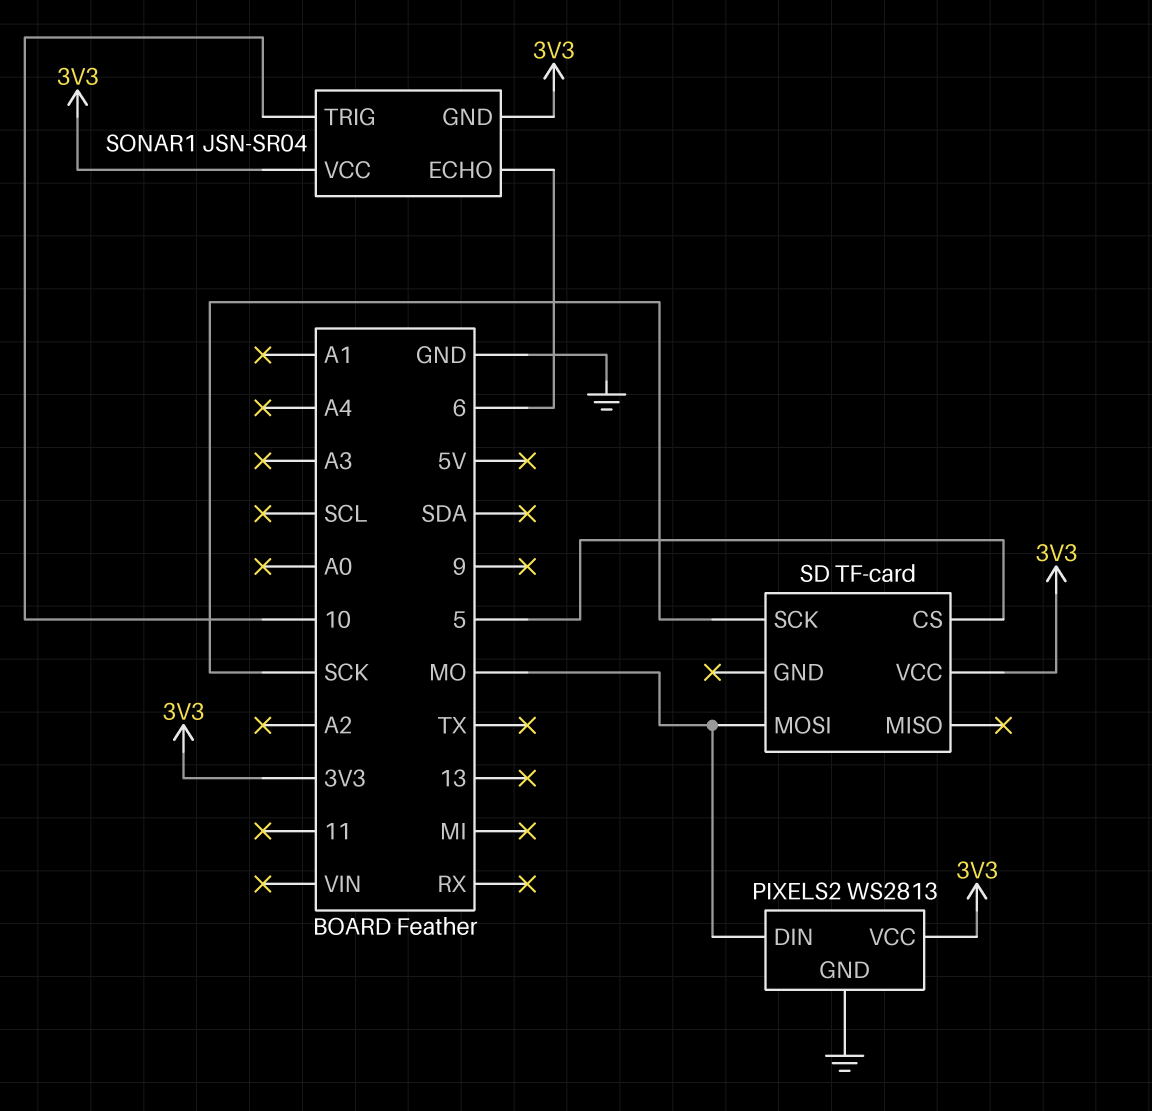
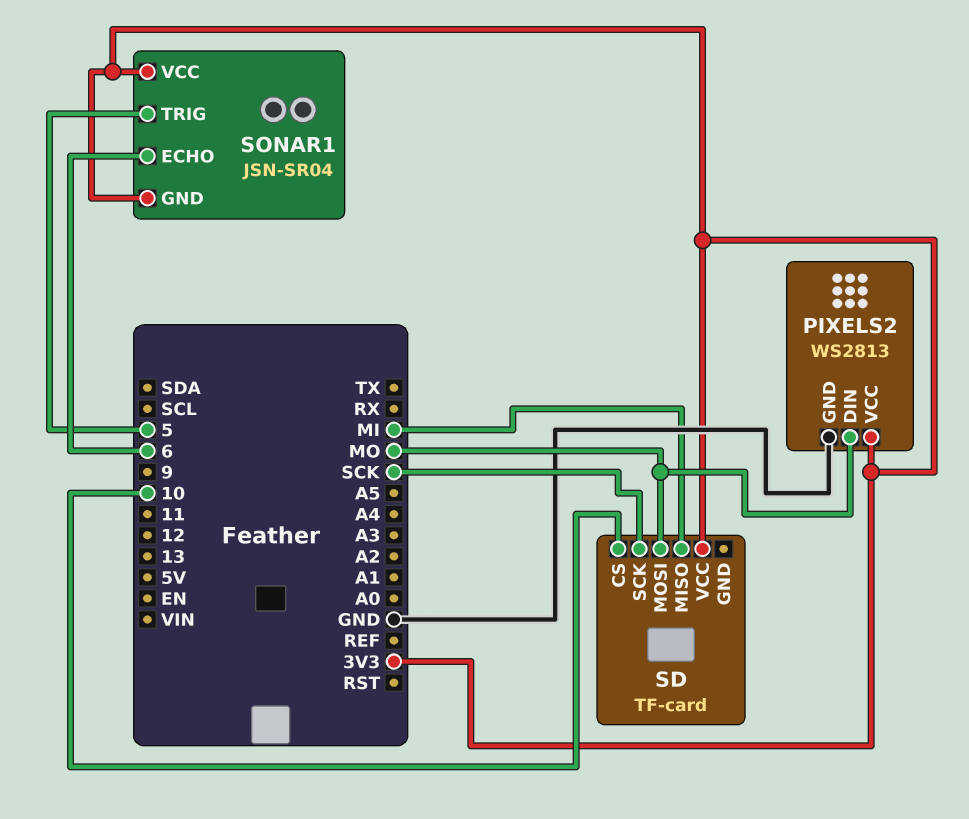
SD pin CS: 5 -> 10
SD pin MISO: none -> MI
SONAR1 pin TRIG: 10 -> 5

